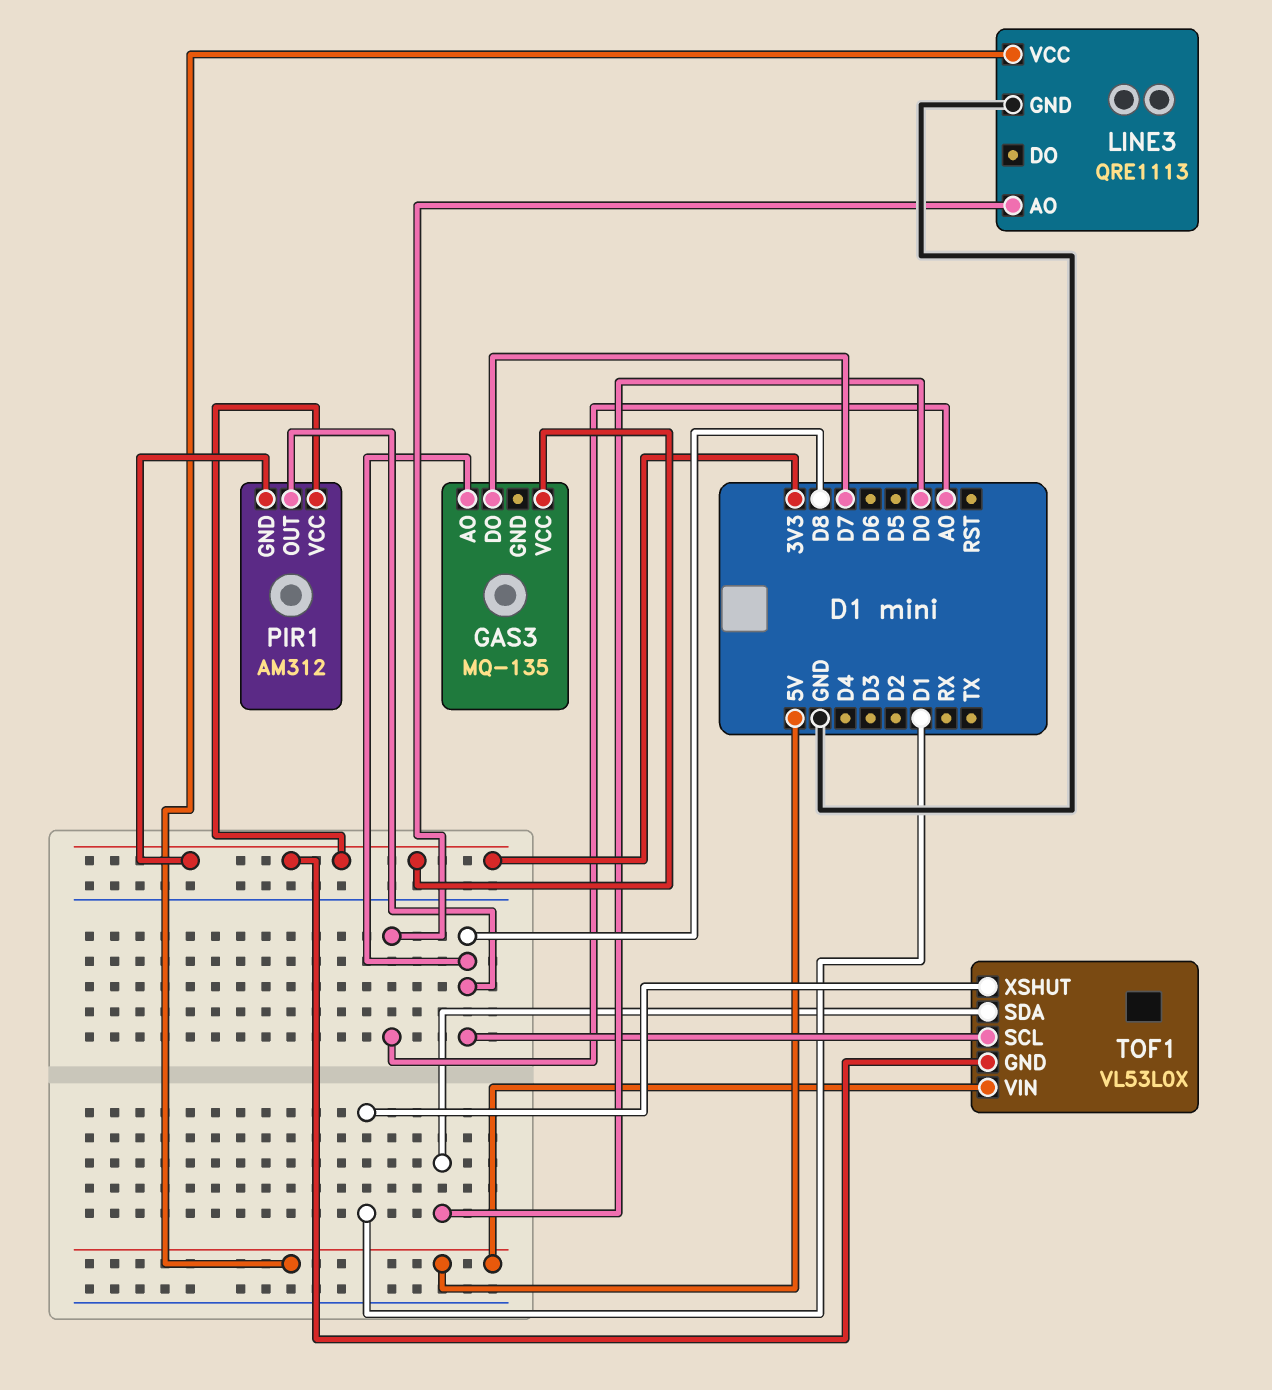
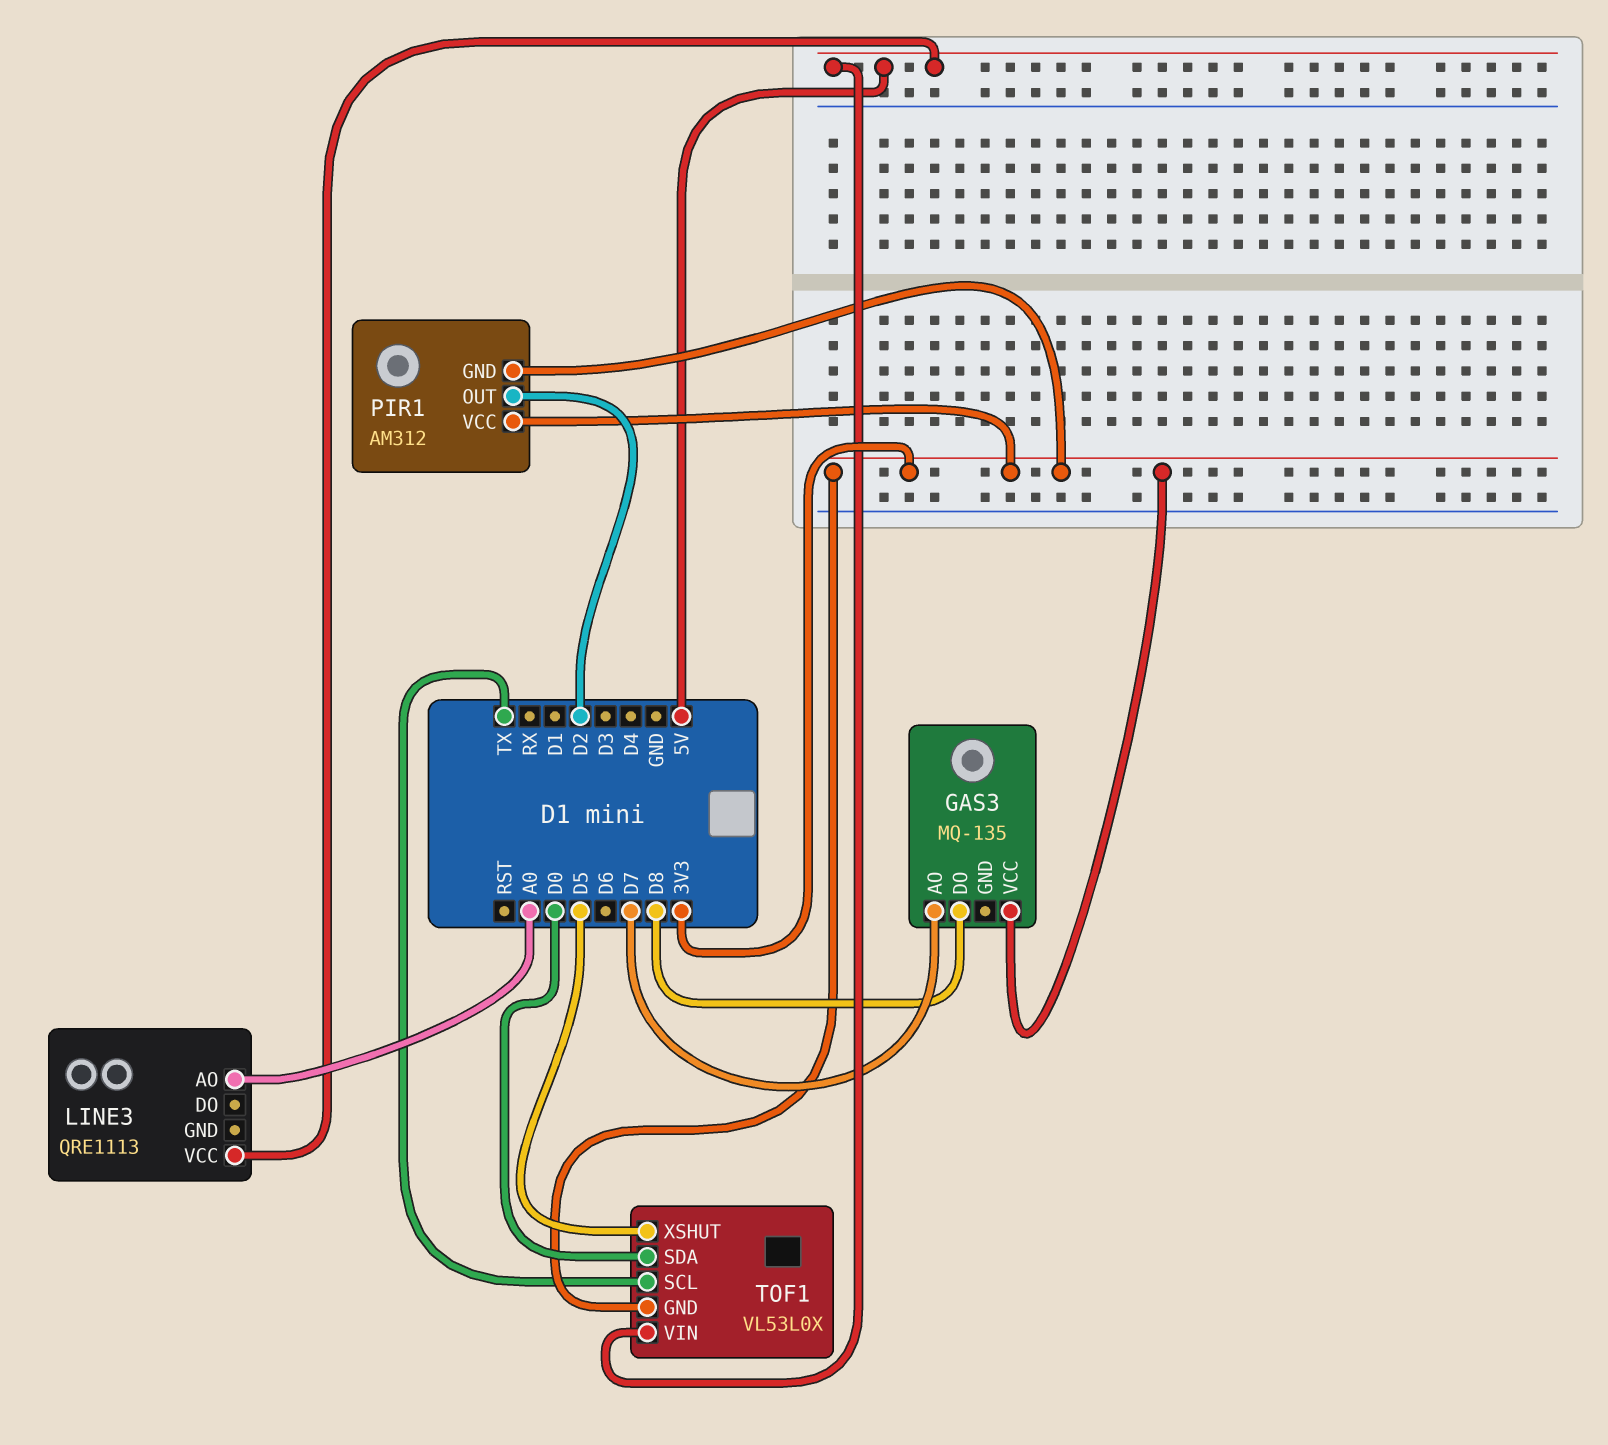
GAS3 pin AO: D8 -> D7
GAS3 pin DO: D7 -> D8
LINE3 pin GND: GND -> none
PIR1 pin OUT: D8 -> D2
TOF1 pin SCL: D8 -> TX
TOF1 pin XSHUT: D1 -> D5

